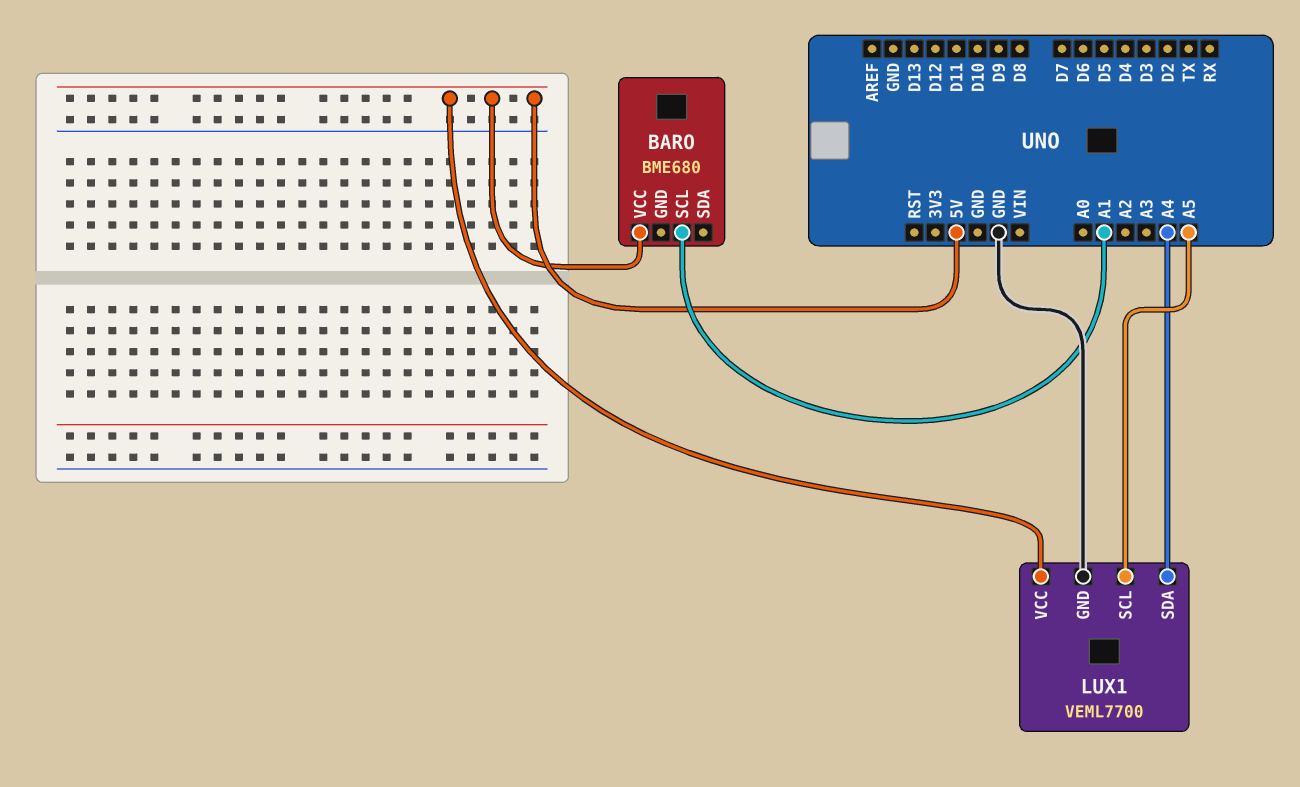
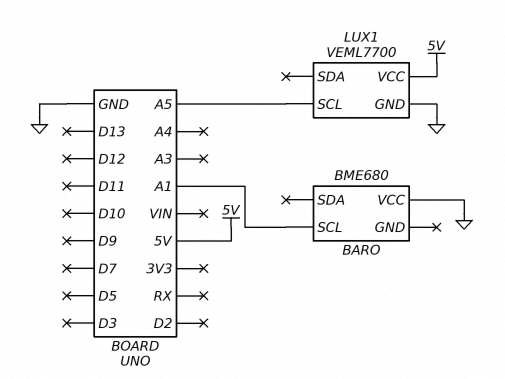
BARO pin VCC: 5V -> GND
LUX1 pin SDA: A4 -> none

